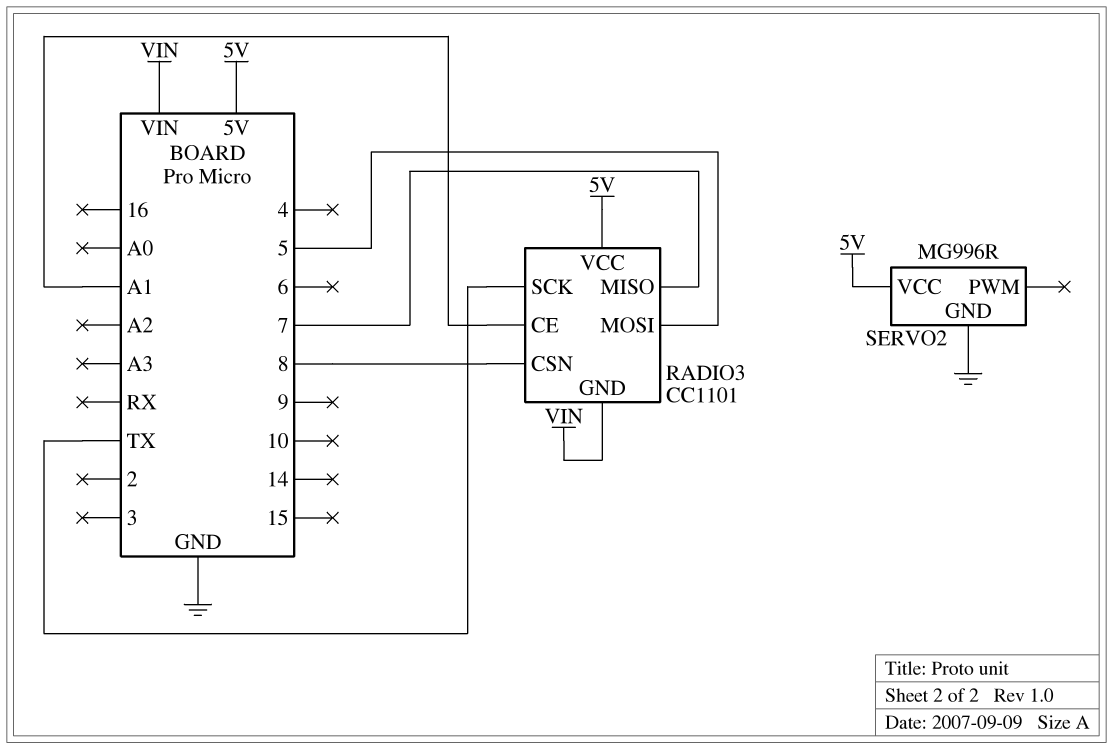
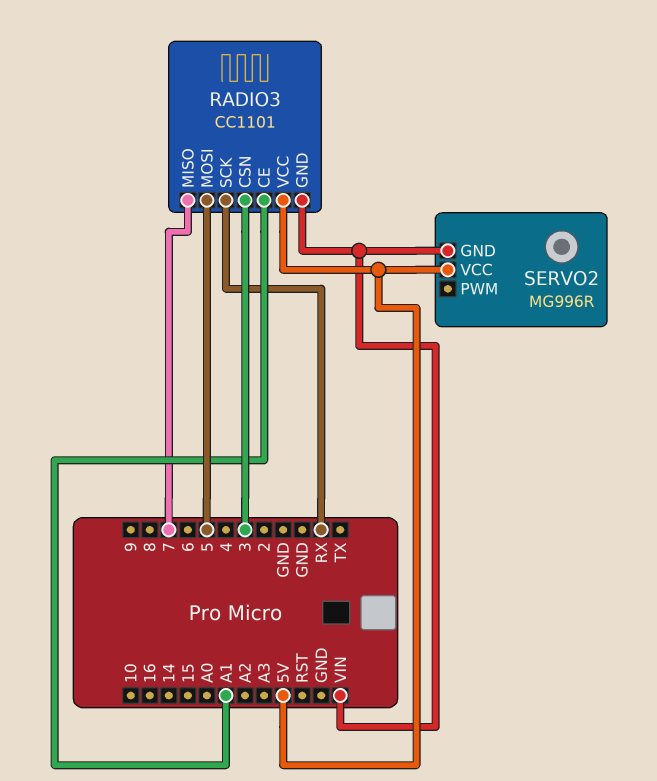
RADIO3 pin CSN: 8 -> 3
RADIO3 pin SCK: TX -> RX
SERVO2 pin GND: GND -> VIN

